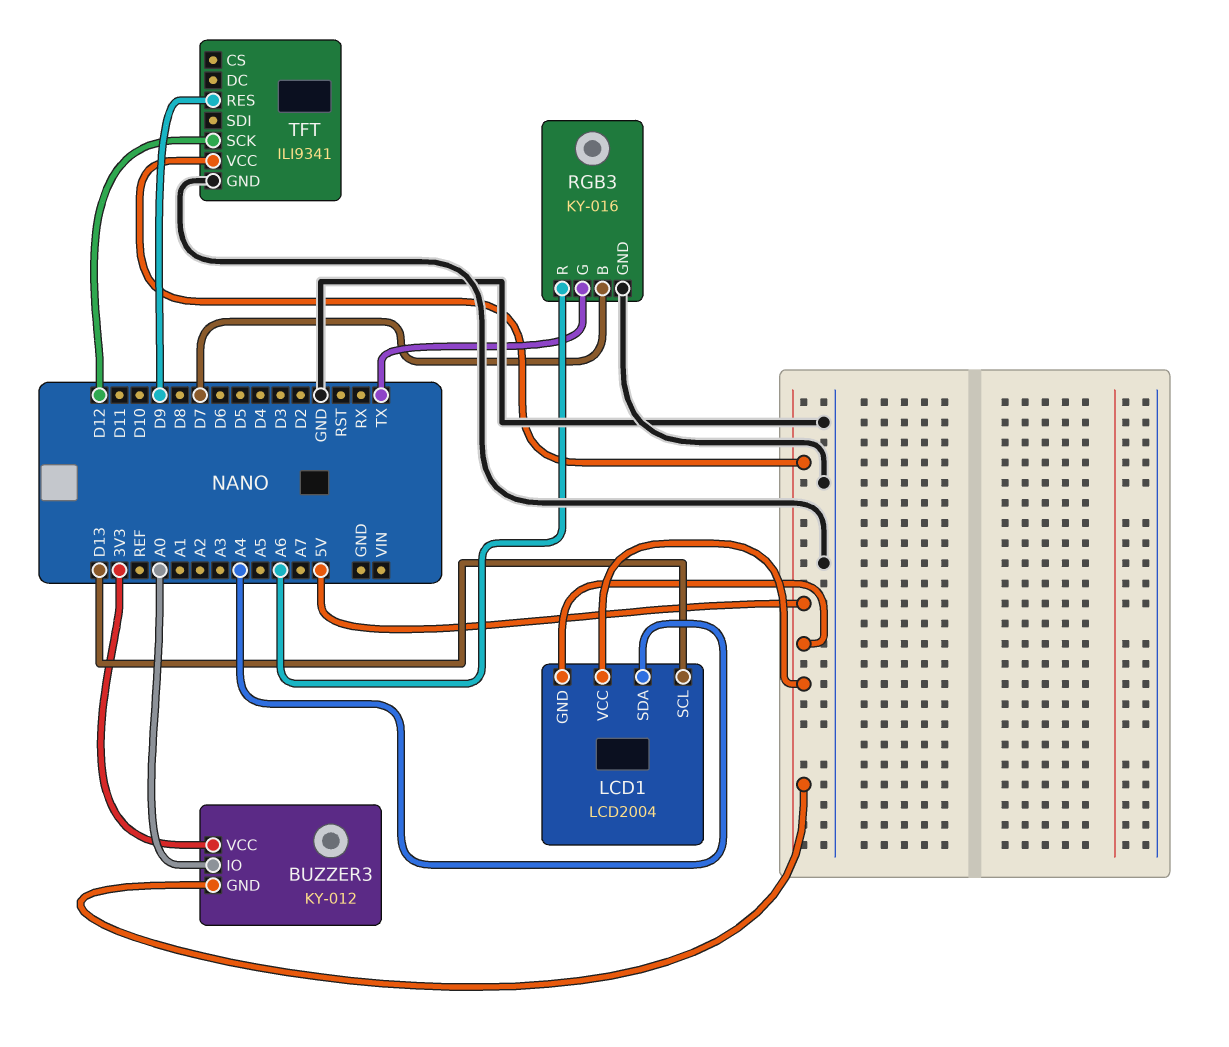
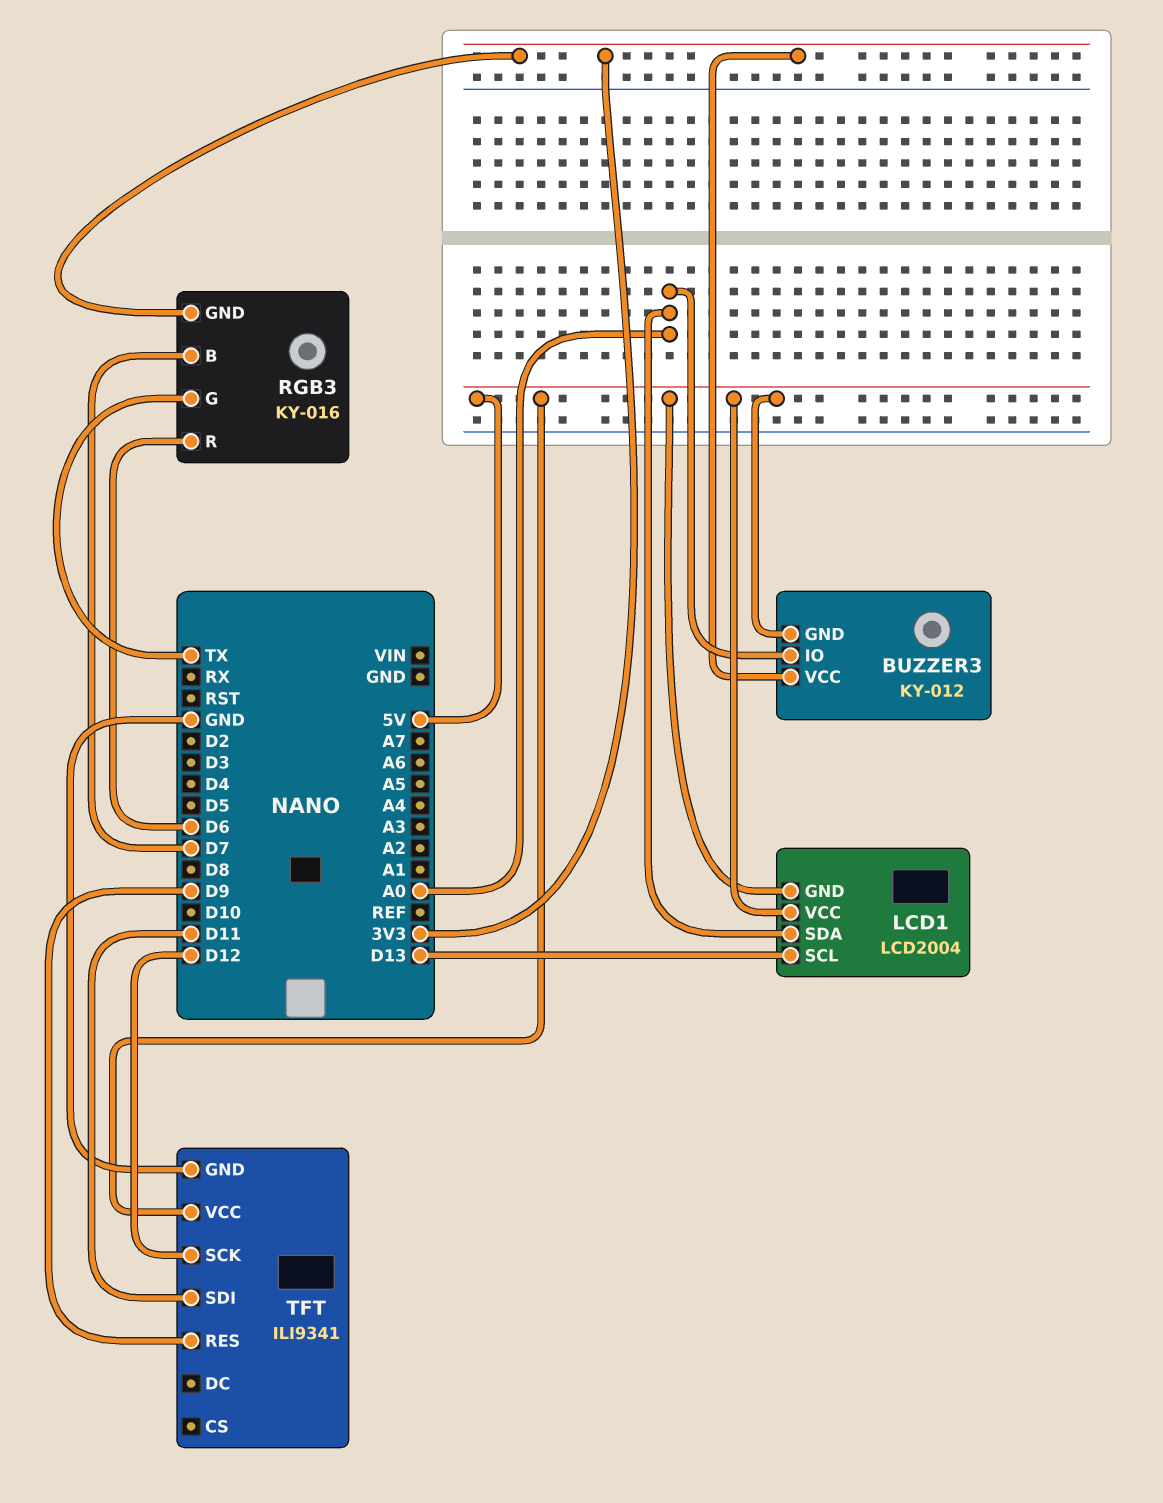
LCD1 pin SDA: A4 -> A0
RGB3 pin GND: GND -> 3V3
RGB3 pin R: A6 -> D6
TFT pin SDI: none -> D11

